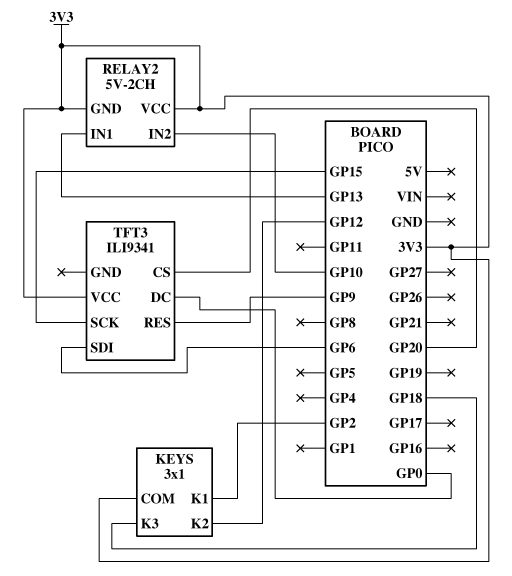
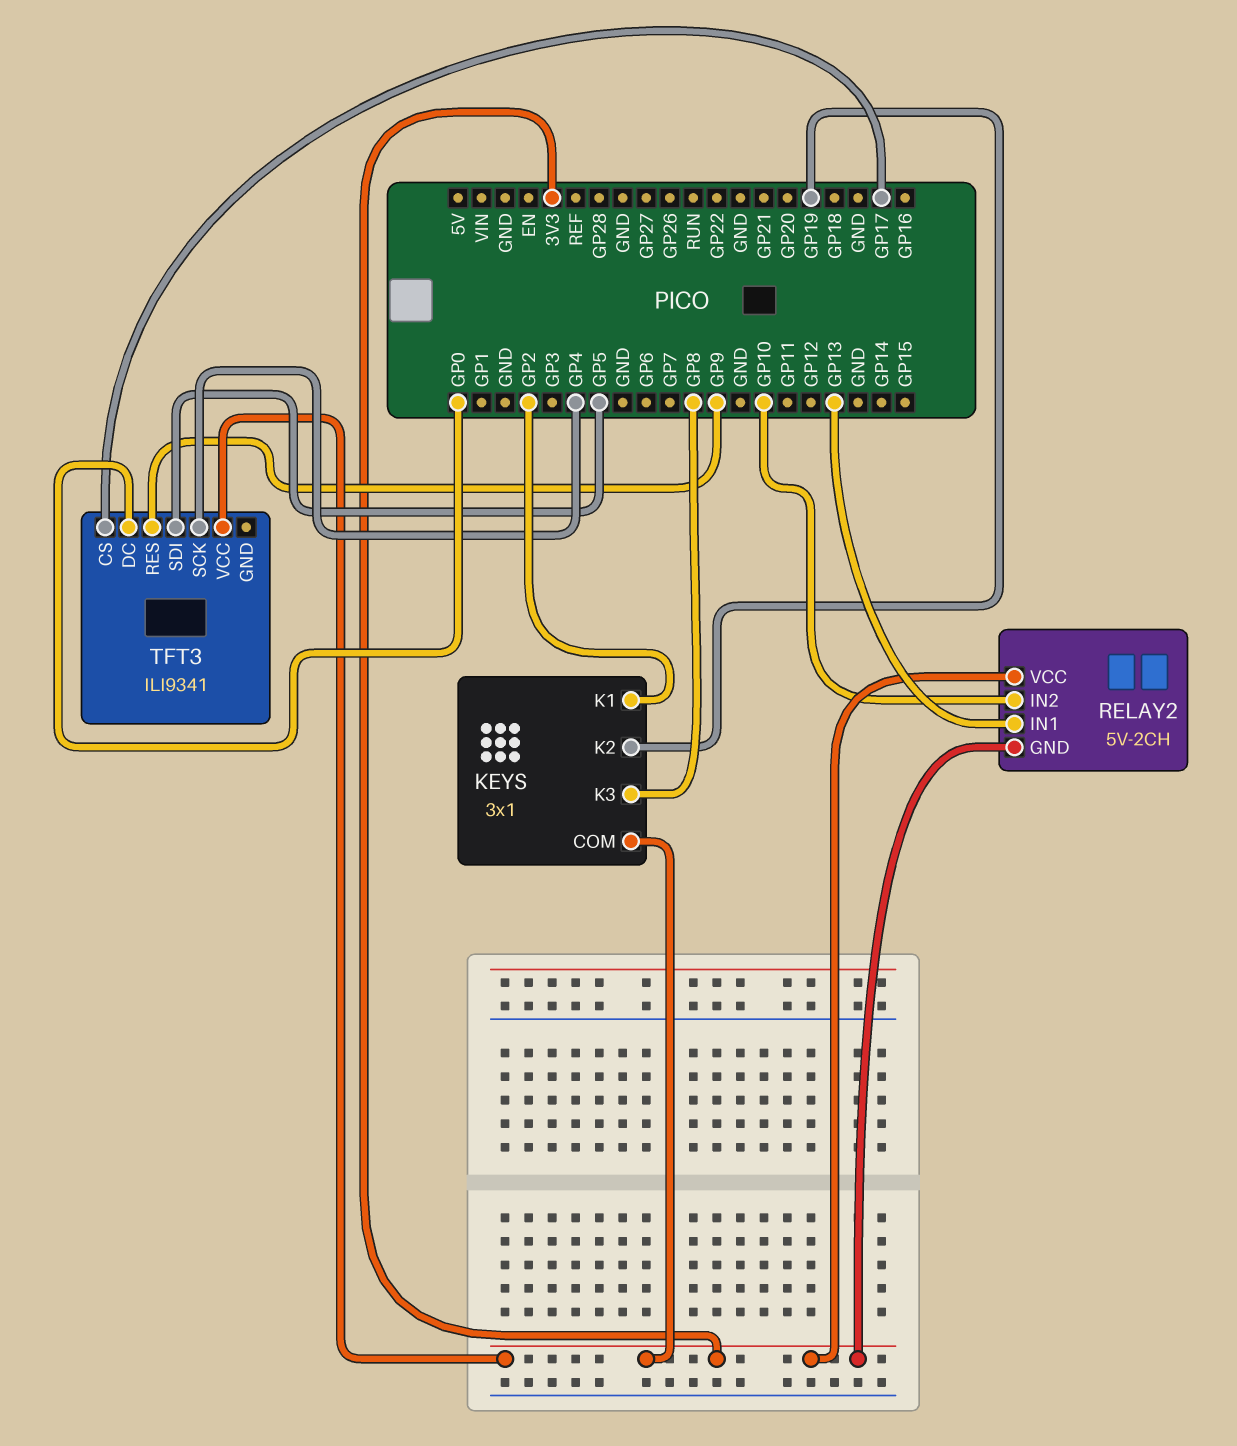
KEYS pin K2: GP12 -> GP19
KEYS pin K3: GP18 -> GP8
TFT3 pin CS: GP20 -> GP17
TFT3 pin SCK: GP15 -> GP4
TFT3 pin SDI: GP6 -> GP5

